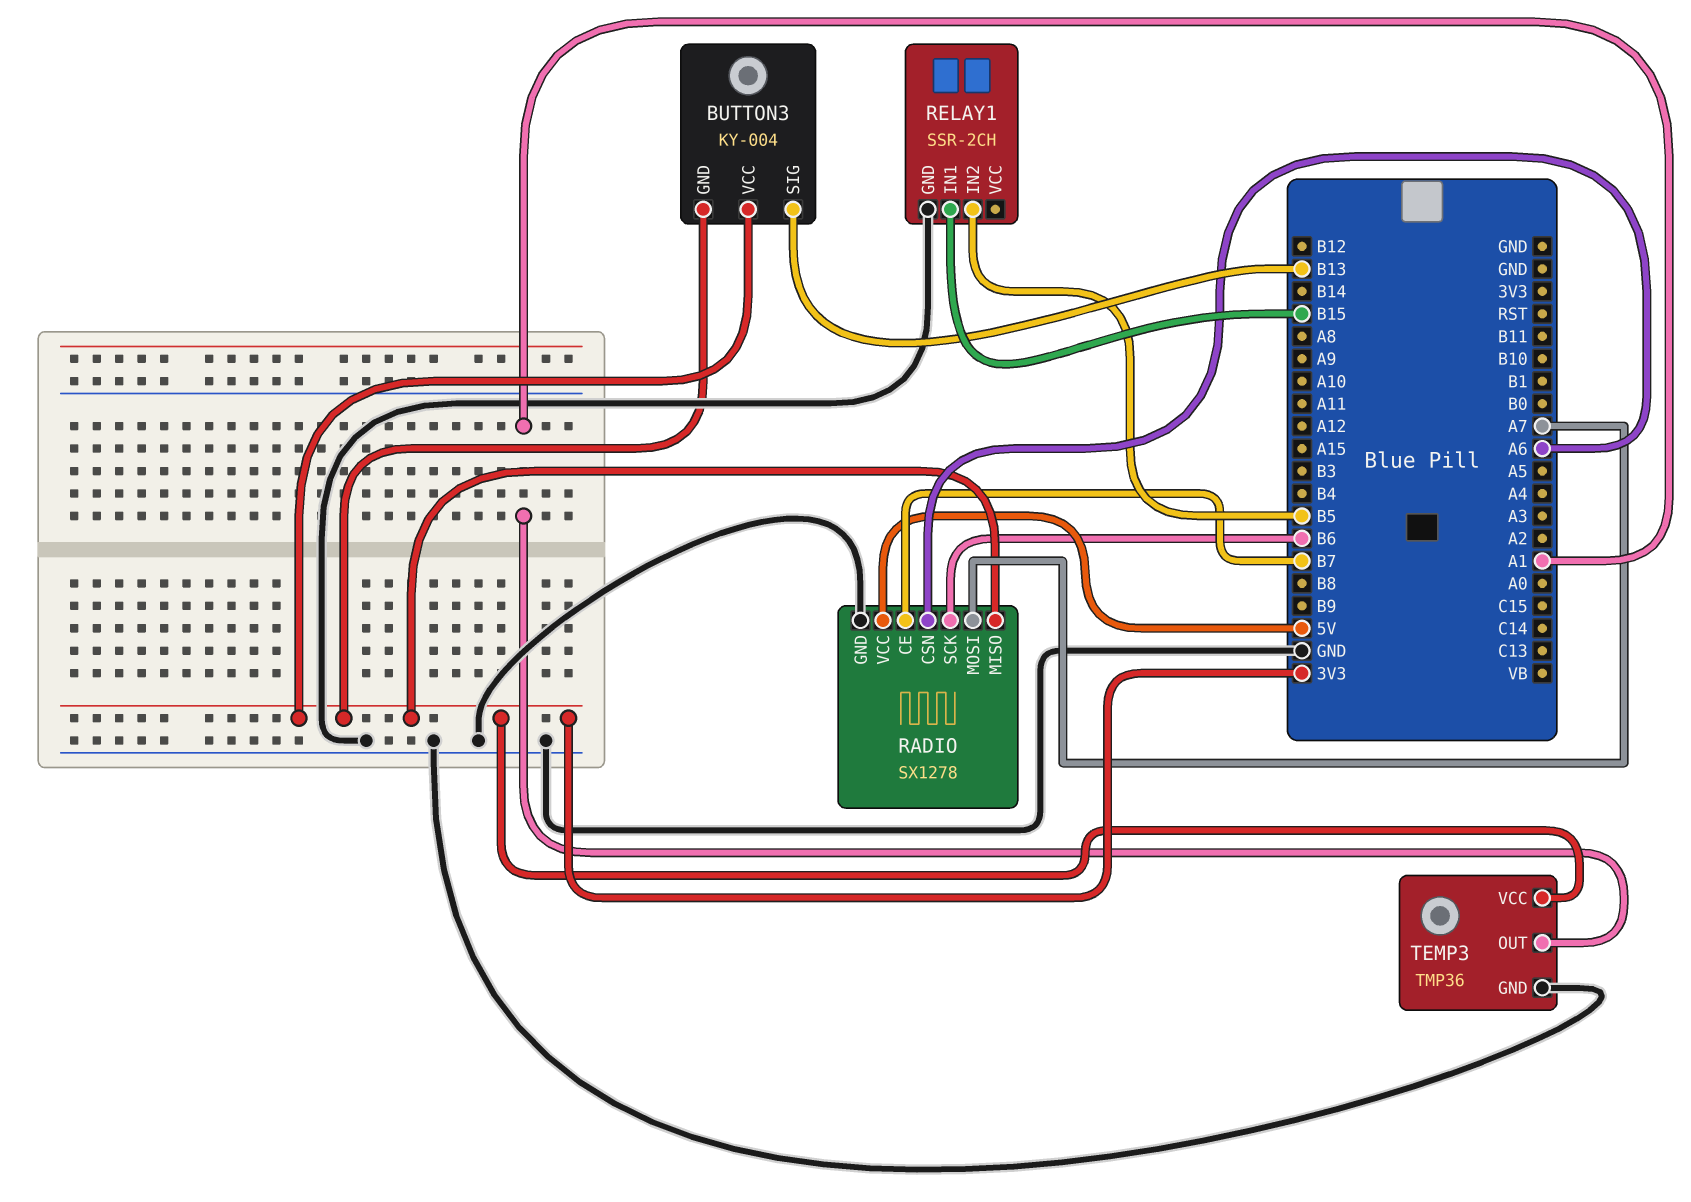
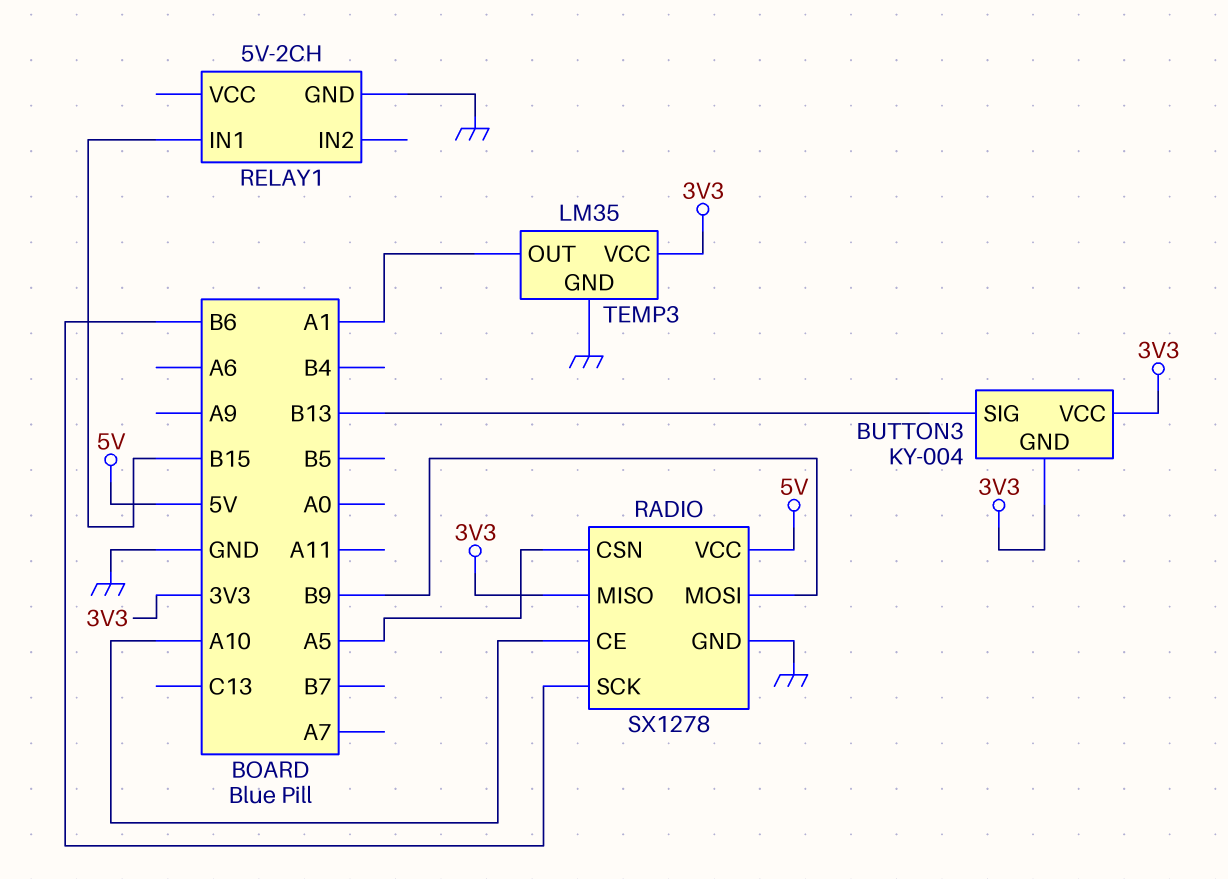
RADIO pin CE: B7 -> A10
RADIO pin CSN: A6 -> A5
RADIO pin MOSI: A7 -> B9
RELAY1: SSR-2CH -> 5V-2CH
RELAY1 pin IN2: B5 -> none
TEMP3: TMP36 -> LM35

